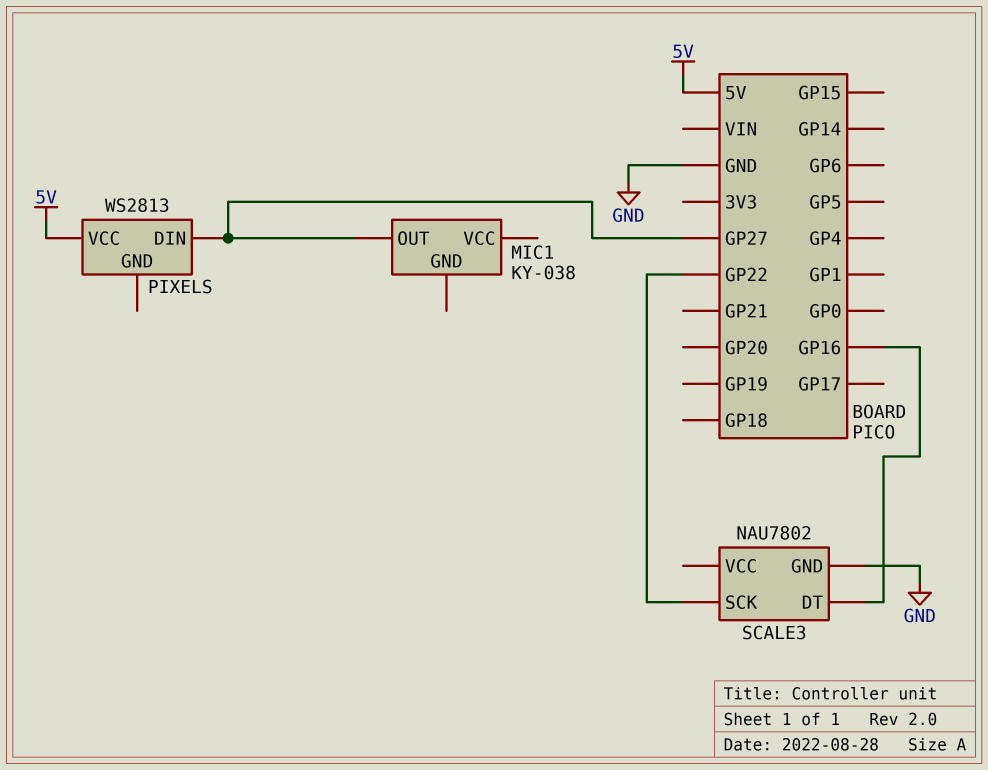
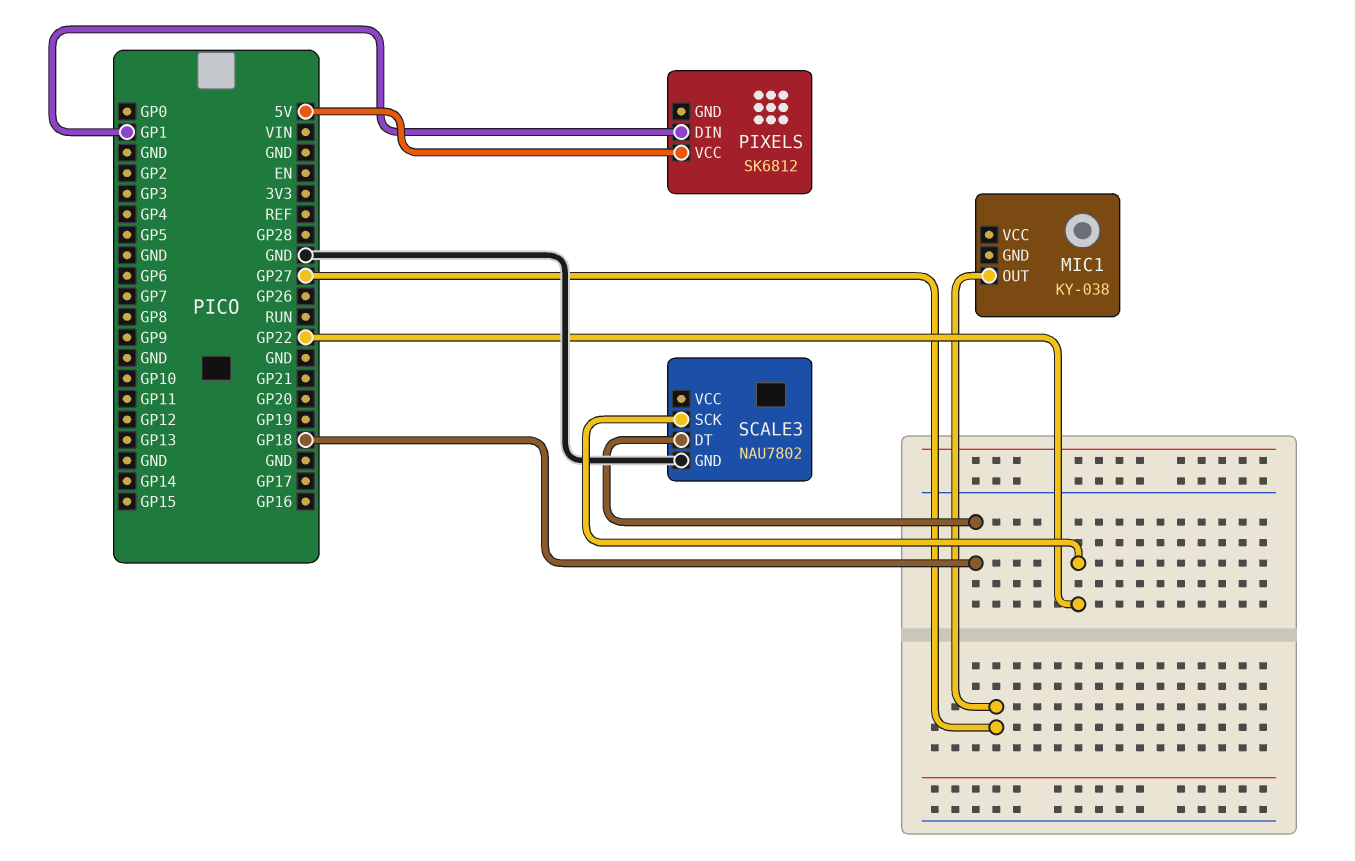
PIXELS: WS2813 -> SK6812
PIXELS pin DIN: GP27 -> GP1
SCALE3 pin DT: GP16 -> GP18

